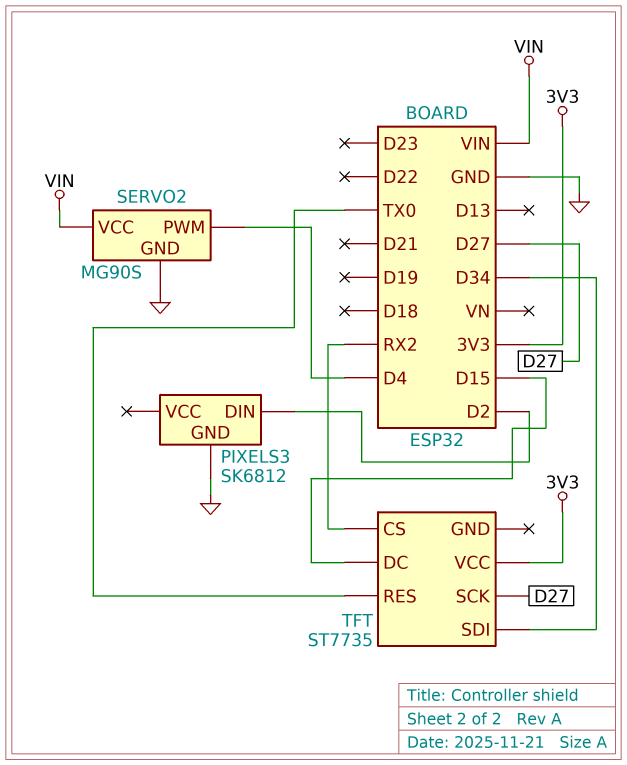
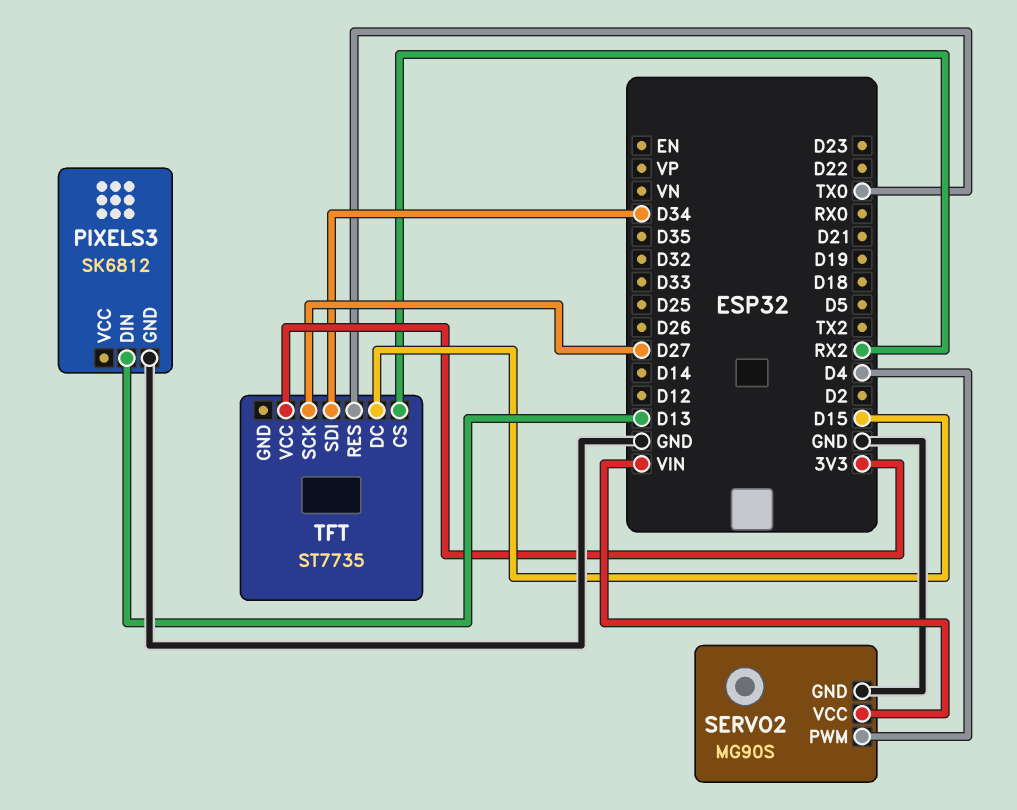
PIXELS3 pin DIN: D2 -> D13

